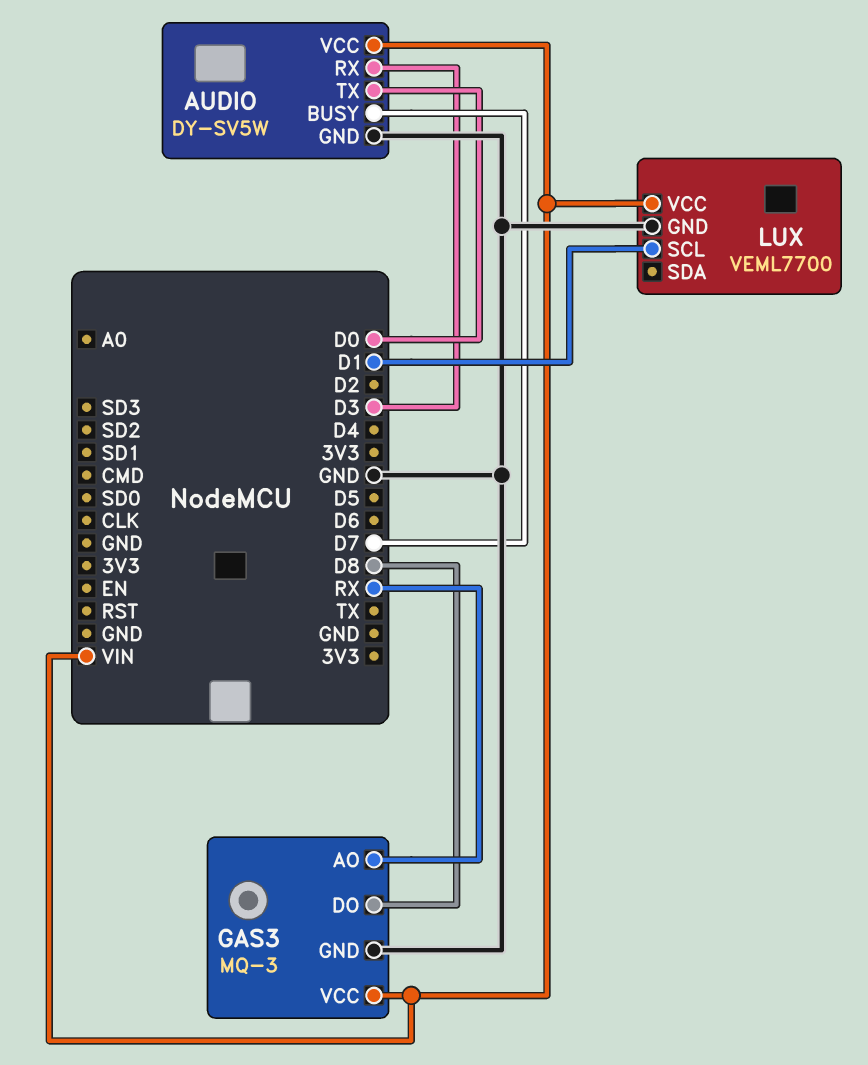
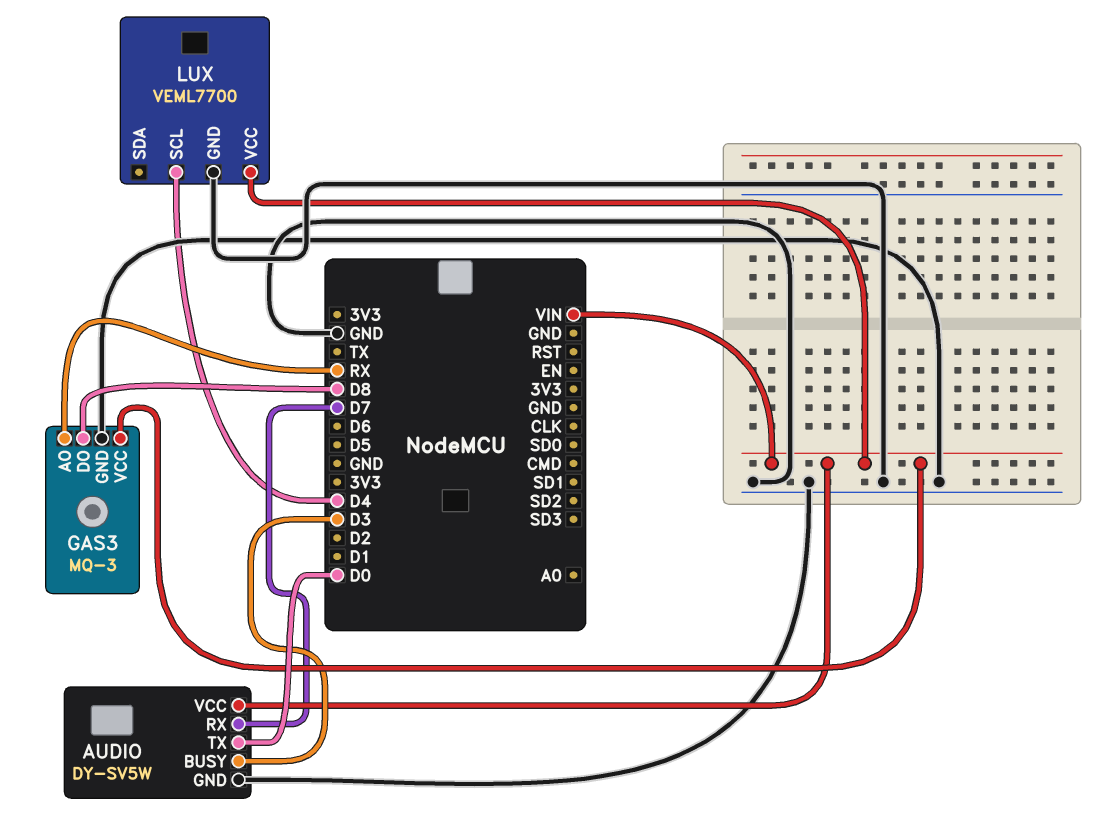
AUDIO pin BUSY: D7 -> D3
AUDIO pin RX: D3 -> D7
LUX pin SCL: D1 -> D4

